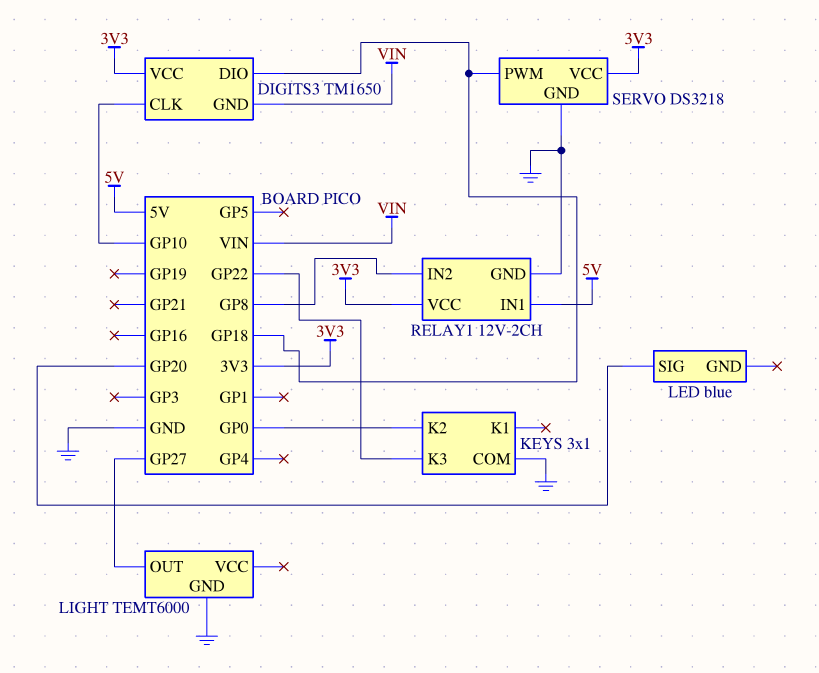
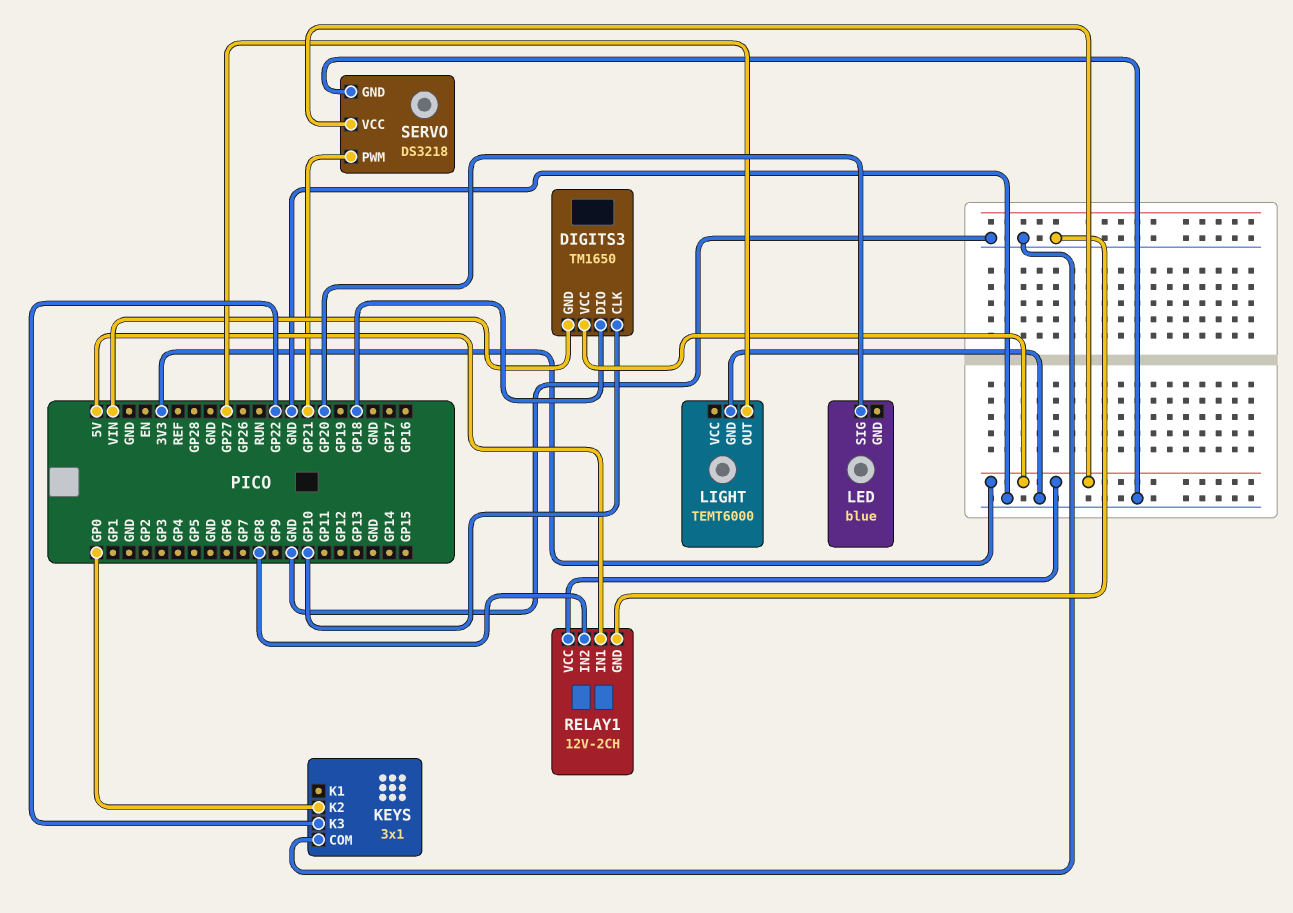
SERVO pin PWM: GP18 -> GP21

